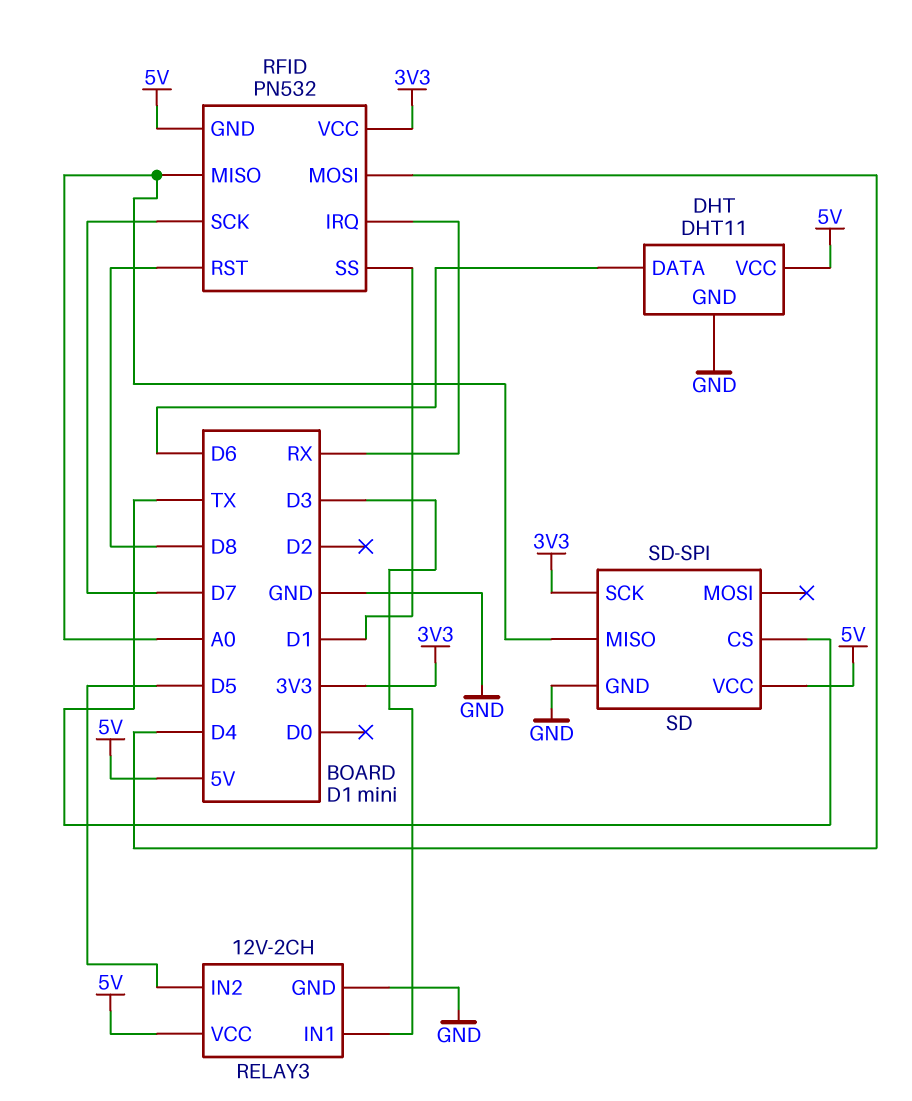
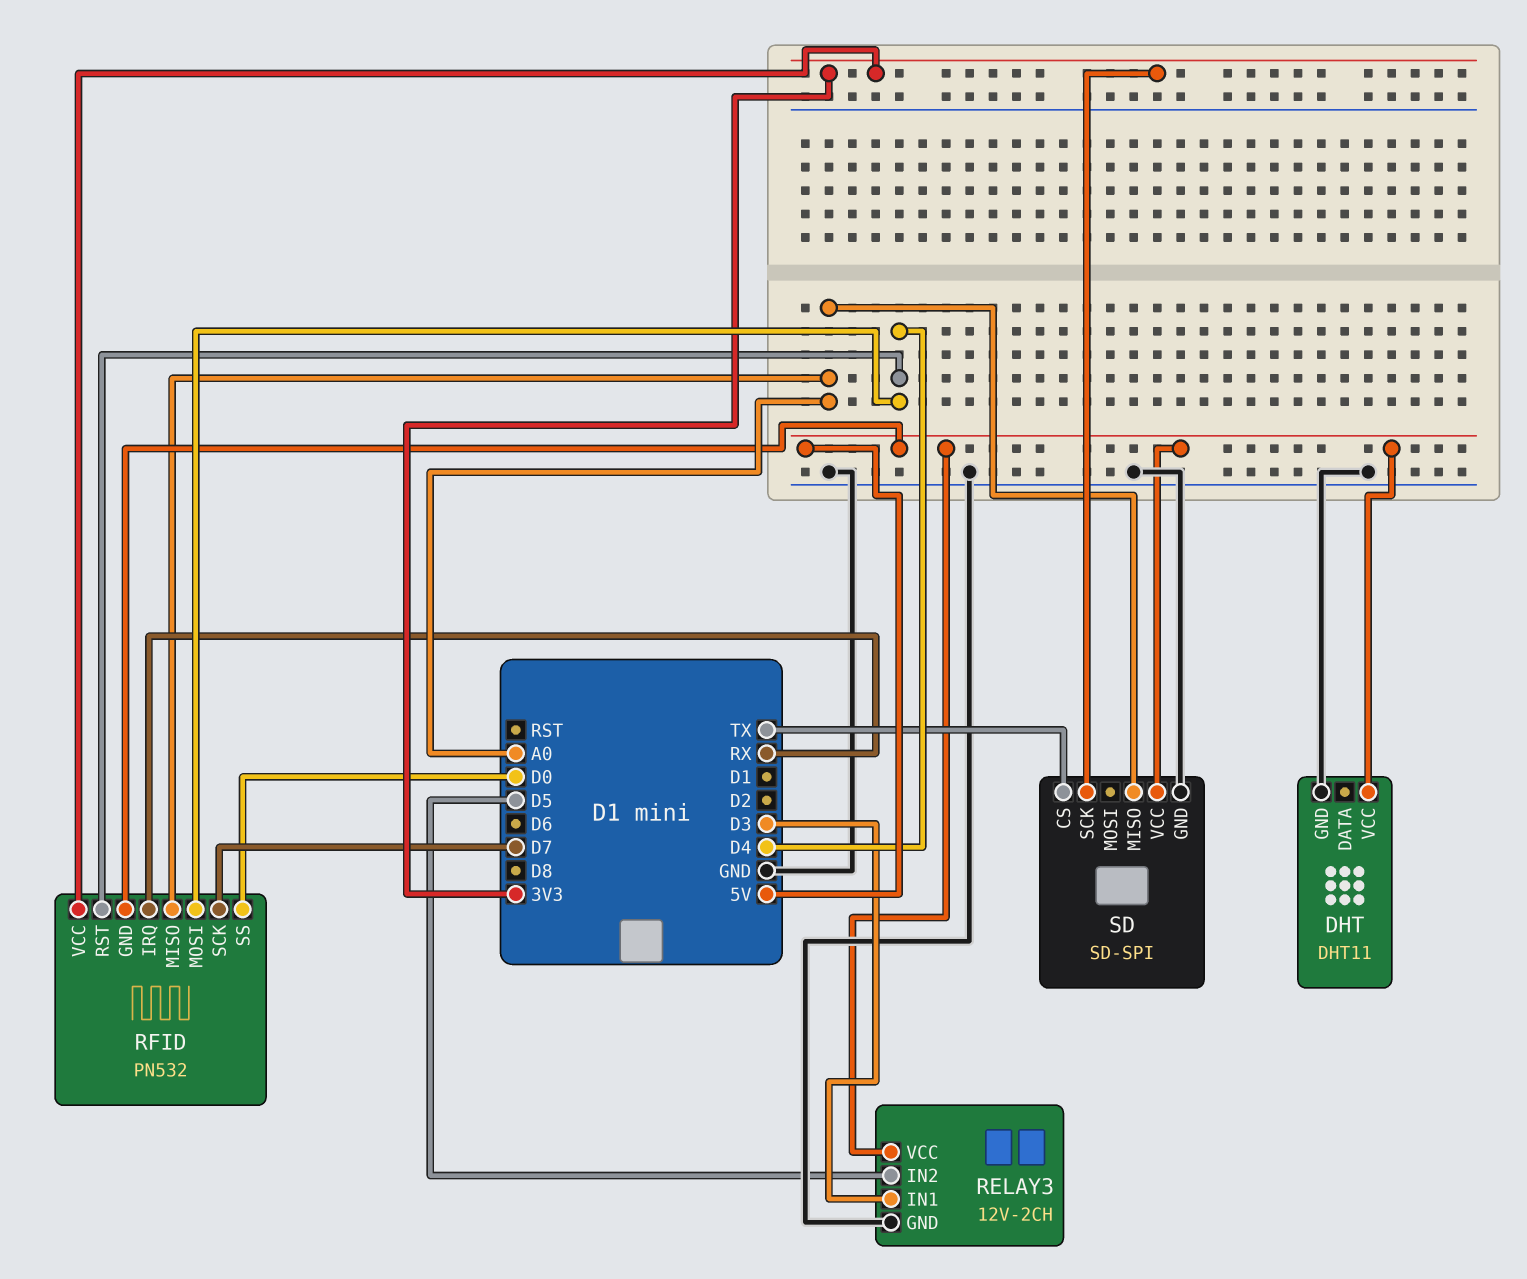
DHT pin DATA: D6 -> none
RFID pin RST: D8 -> D4
RFID pin SS: D1 -> D0

